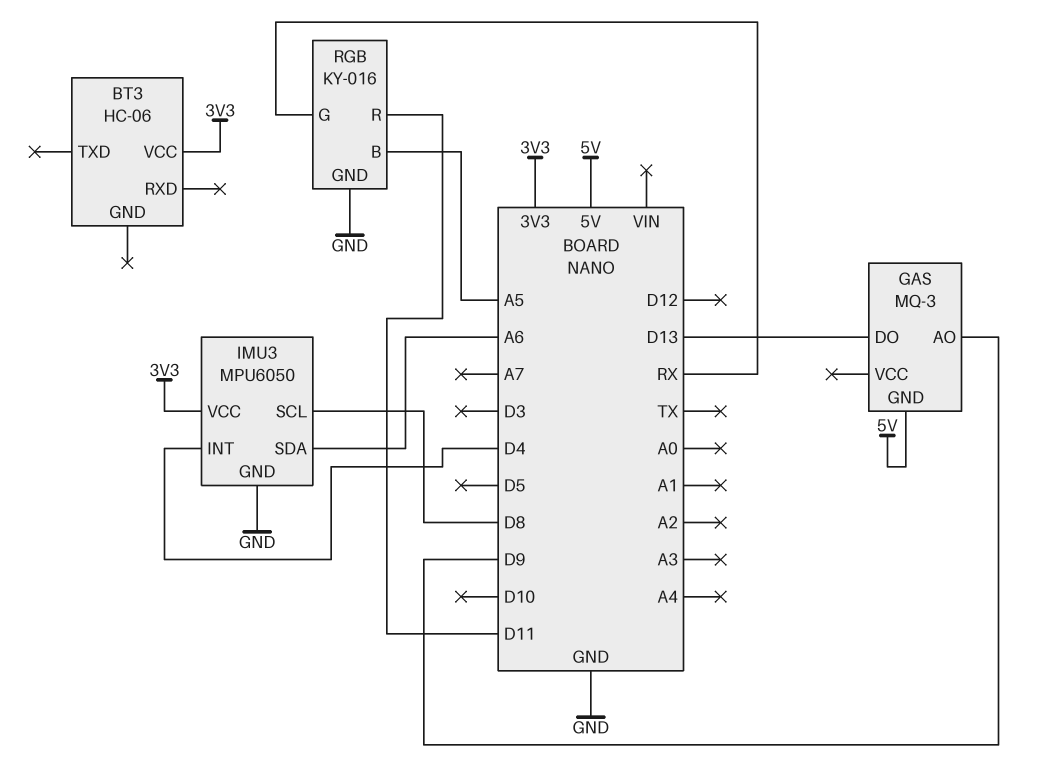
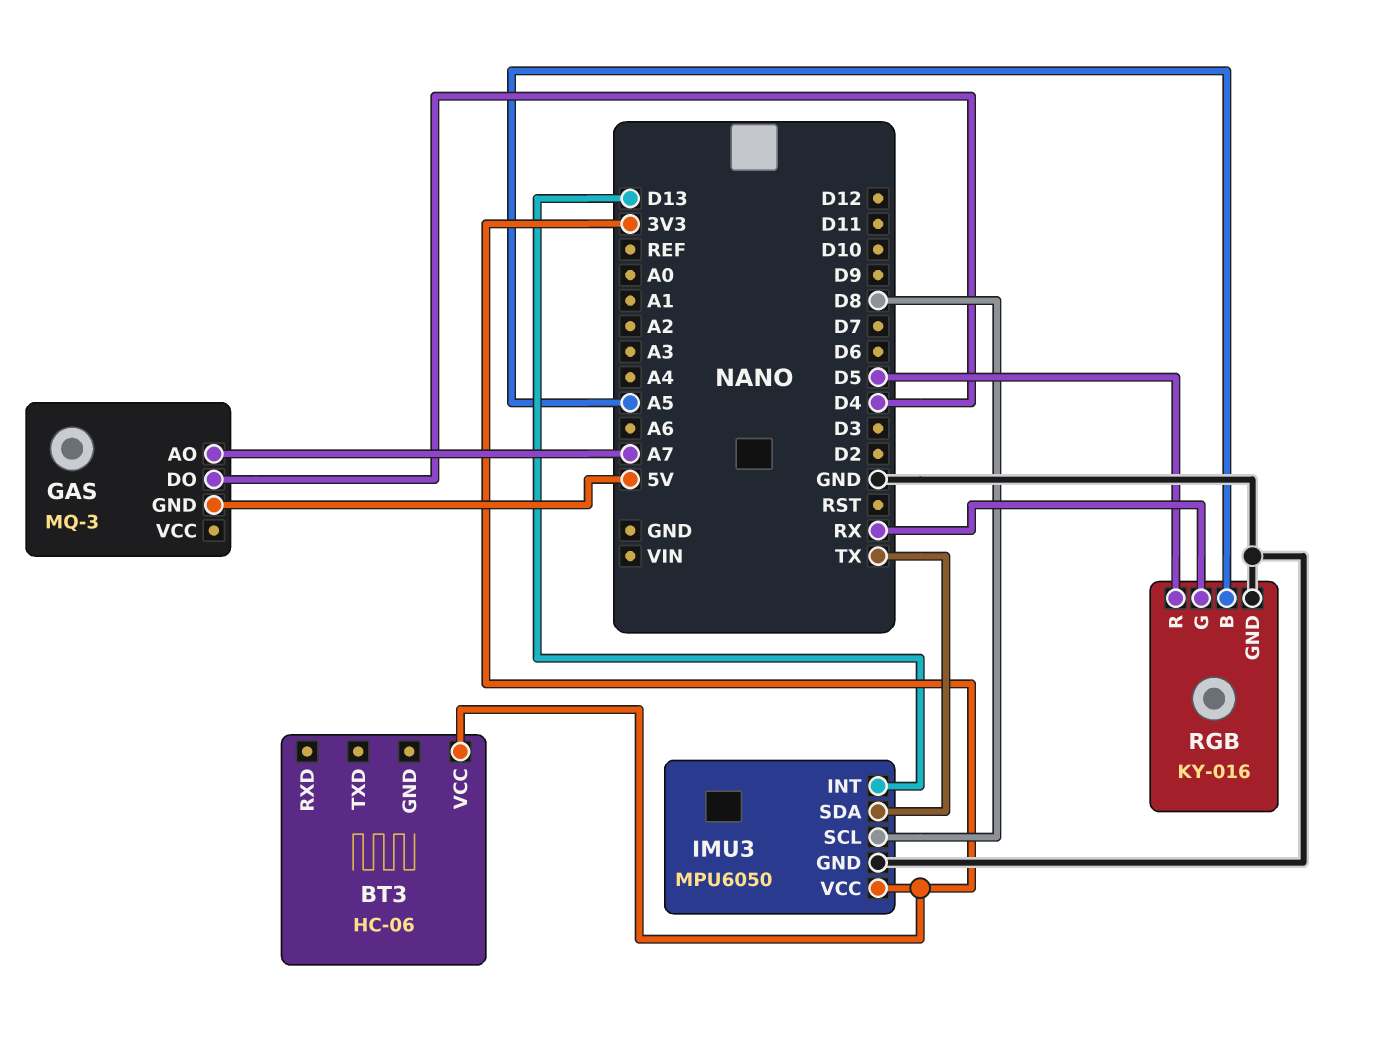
GAS pin AO: D9 -> A7
GAS pin DO: D13 -> D4
IMU3 pin INT: D4 -> D13
IMU3 pin SDA: A6 -> TX
RGB pin R: D11 -> D5

